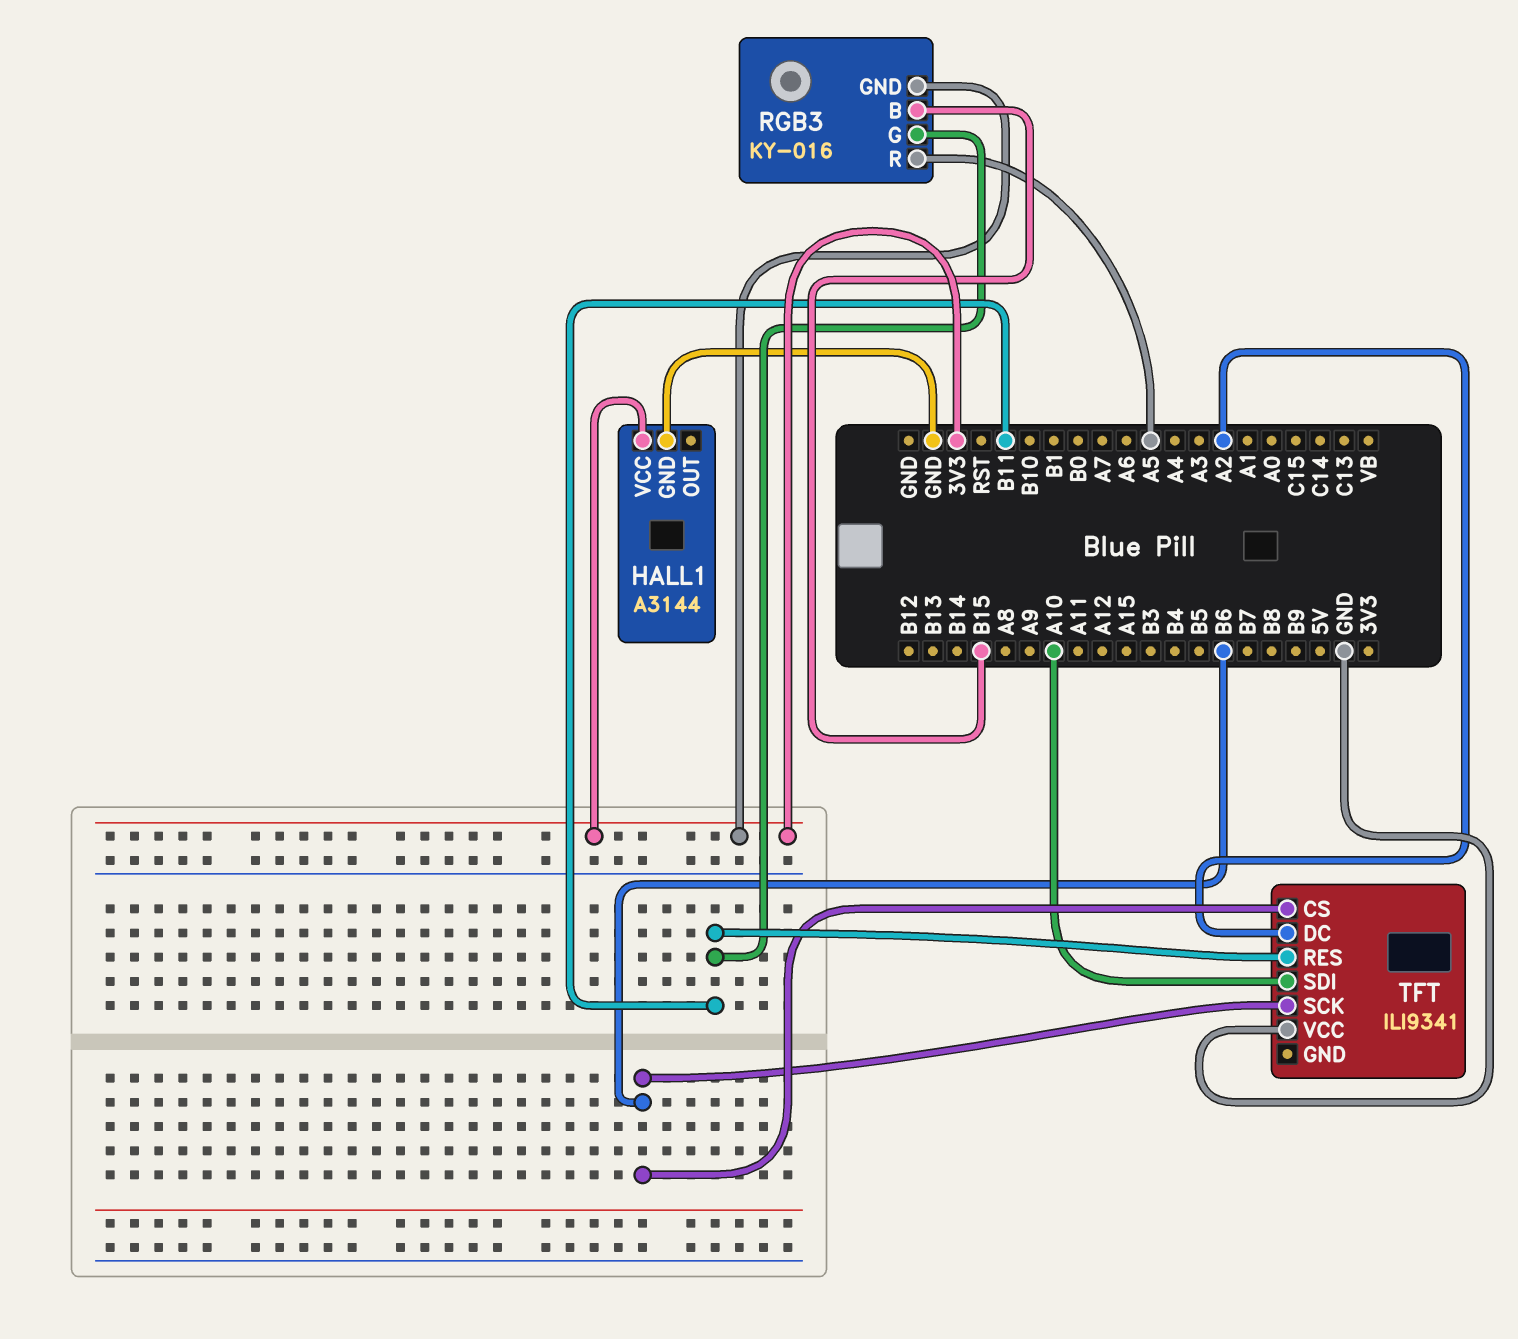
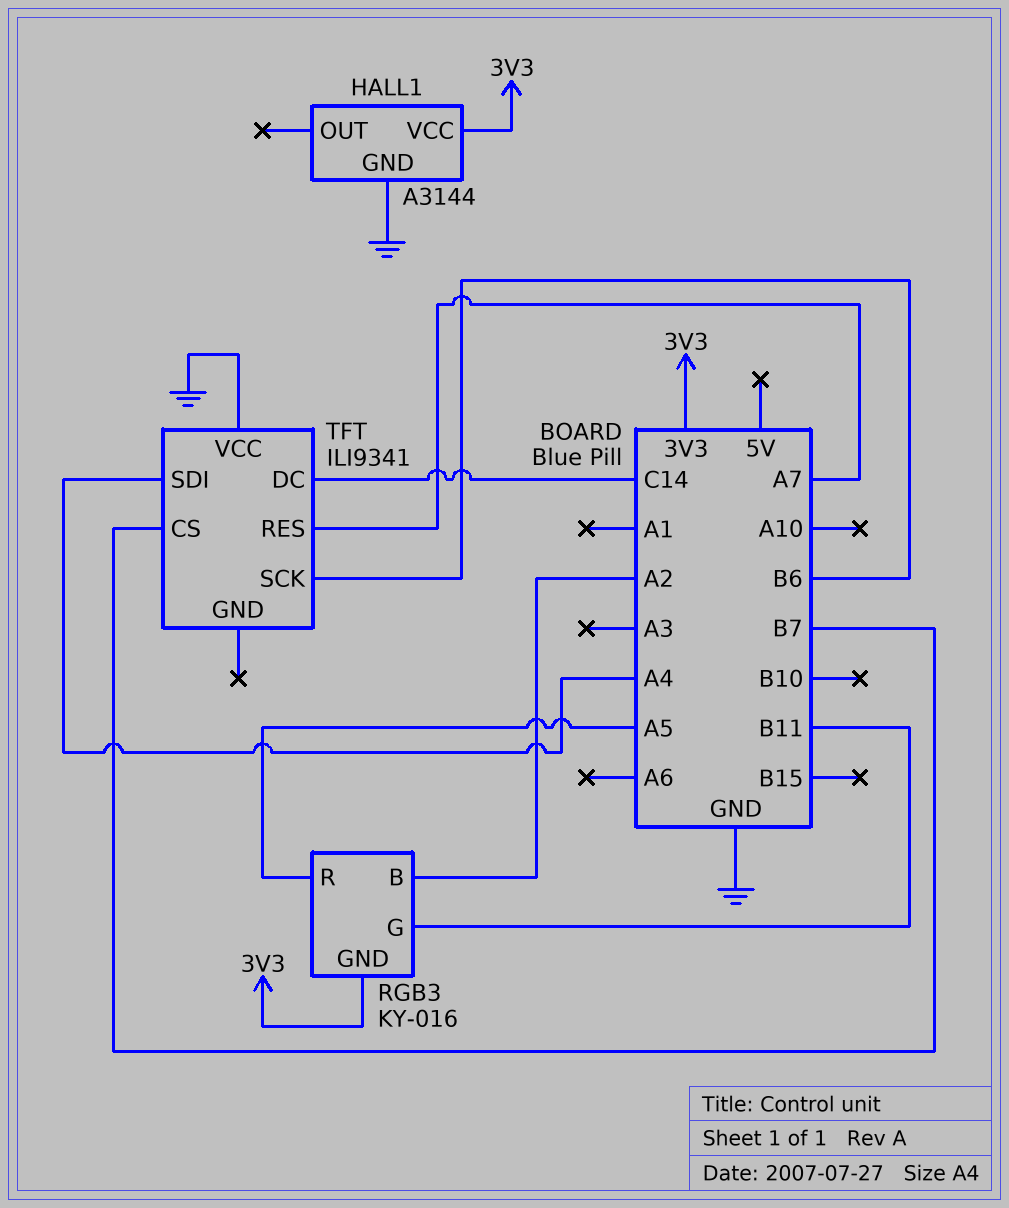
RGB3 pin B: B15 -> A2
TFT pin CS: B6 -> B7
TFT pin DC: A2 -> C14
TFT pin RES: B11 -> A7
TFT pin SDI: A10 -> A4

